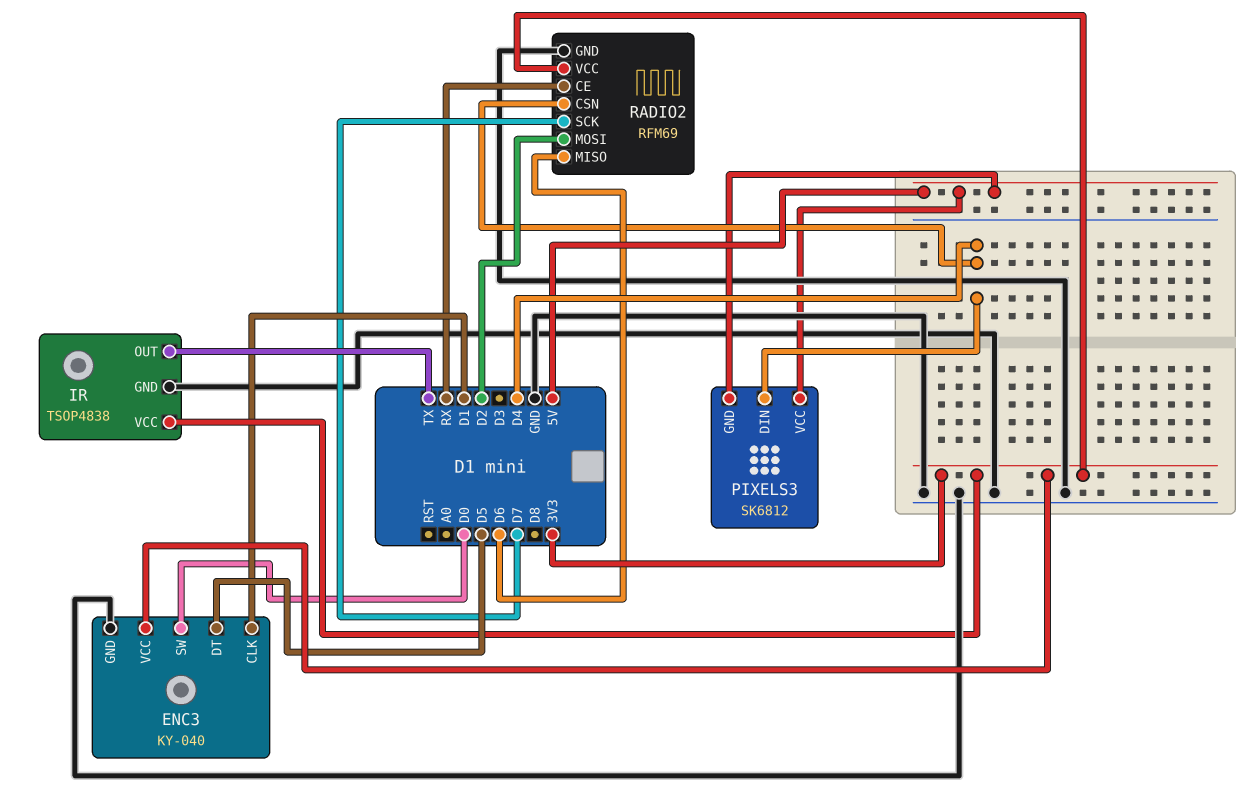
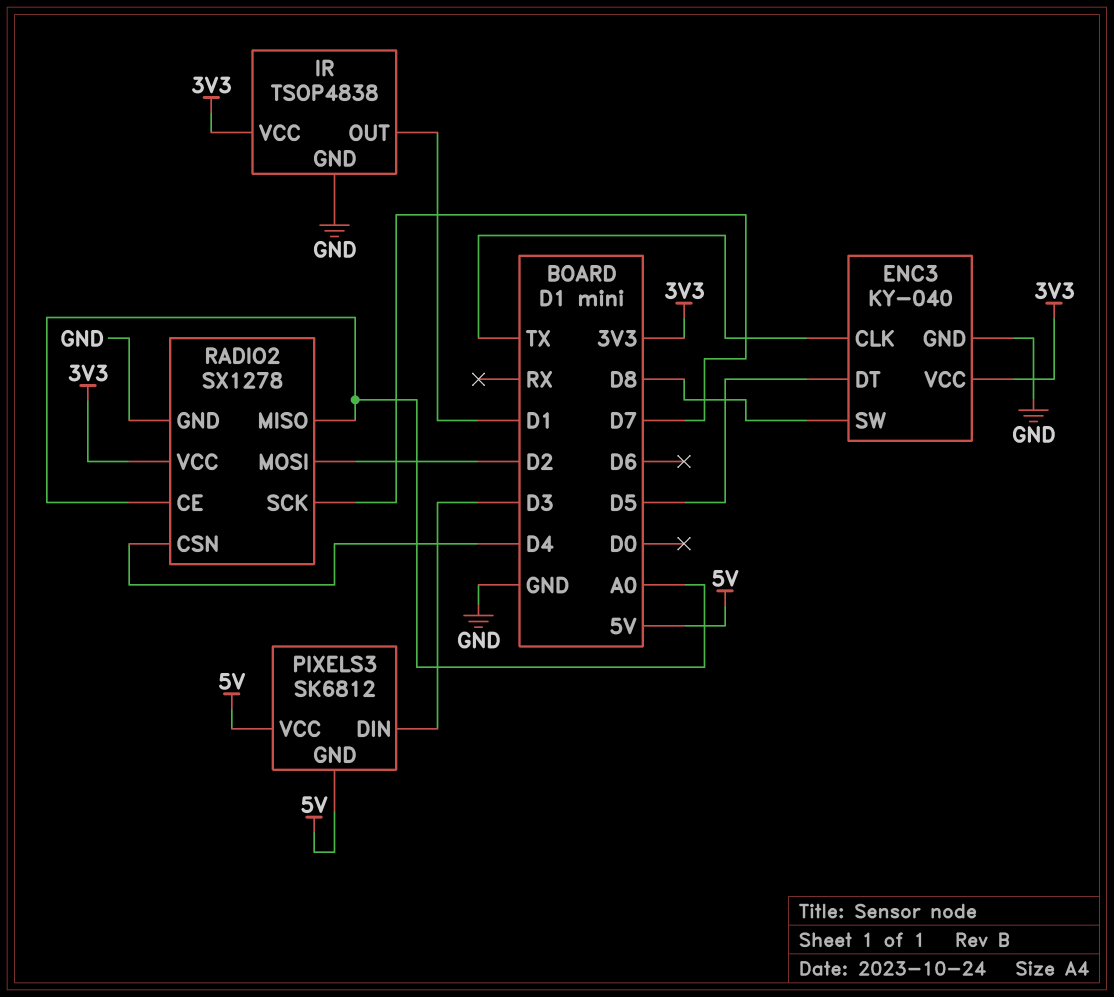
ENC3 pin CLK: D1 -> TX
ENC3 pin SW: D0 -> D8
IR pin OUT: TX -> D1
PIXELS3 pin DIN: D4 -> D3
RADIO2: RFM69 -> SX1278
RADIO2 pin CE: RX -> A0
RADIO2 pin MISO: D6 -> A0

